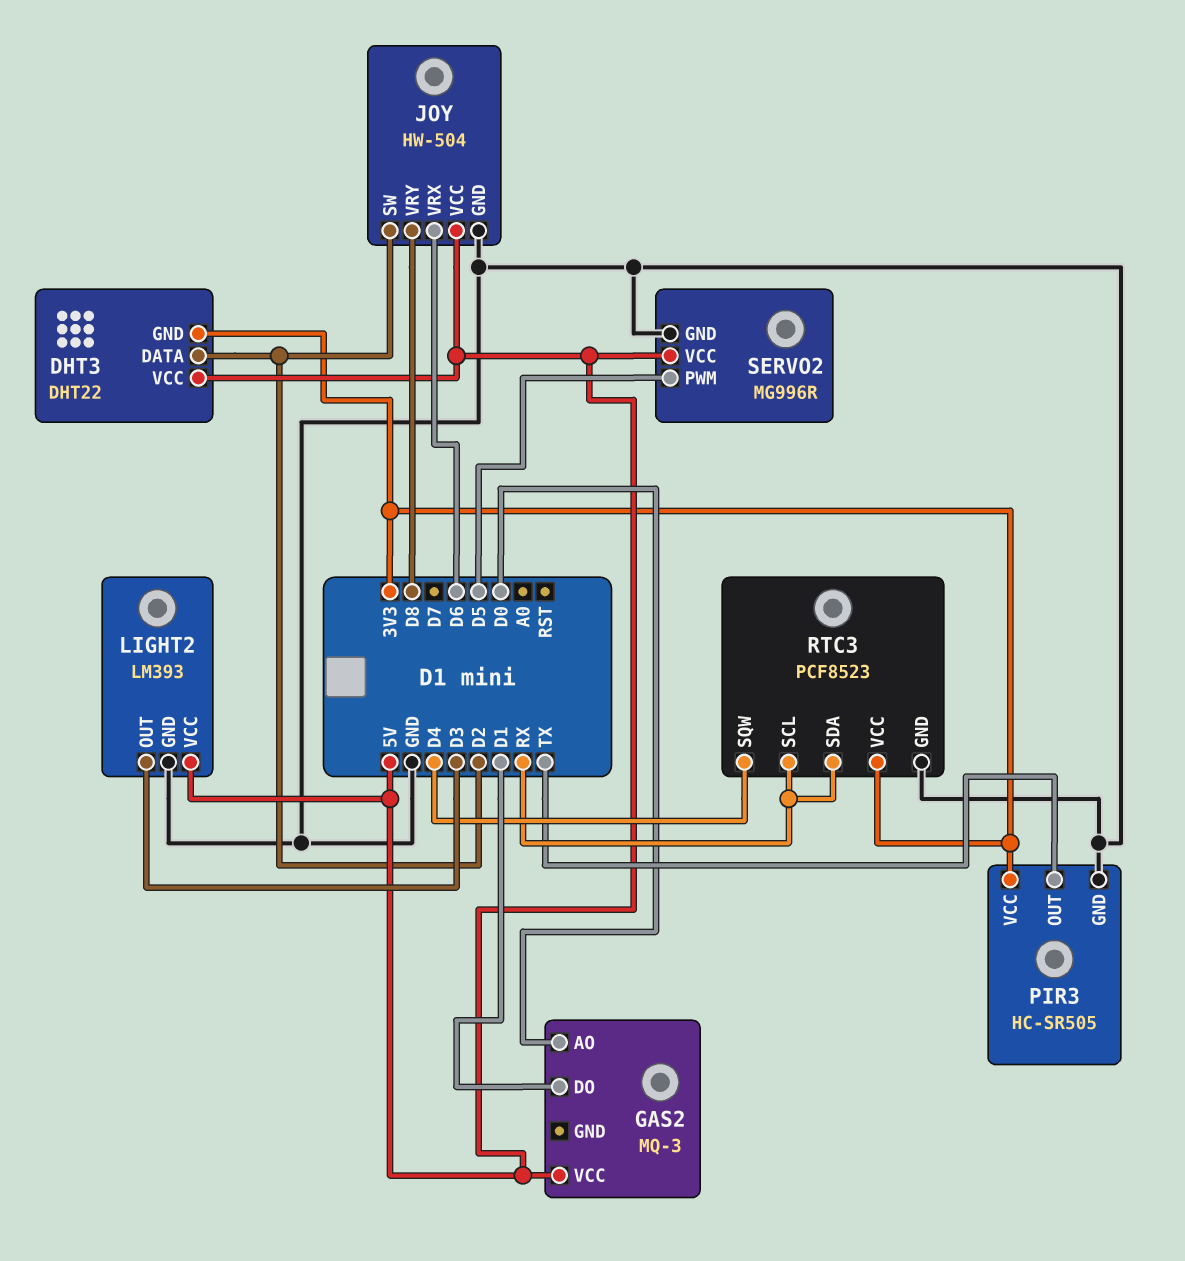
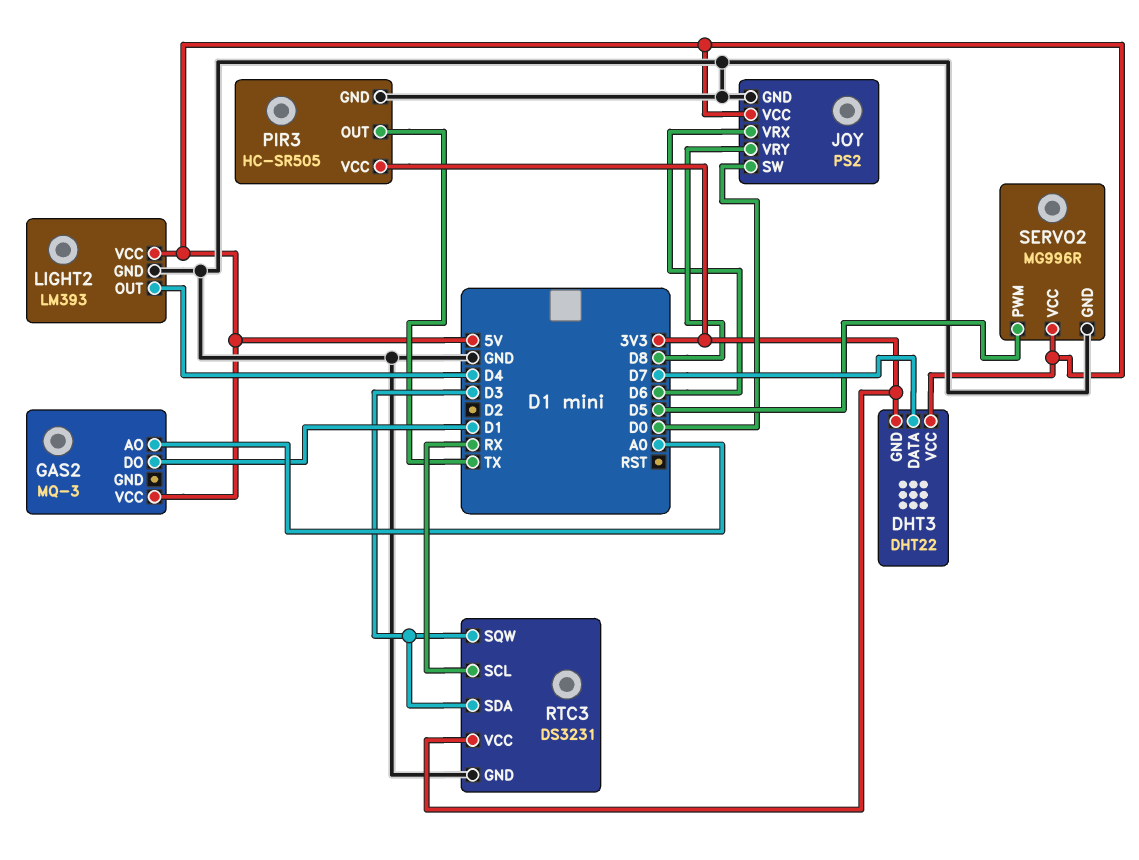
DHT3 pin DATA: D2 -> D7
GAS2 pin AO: D0 -> A0
JOY: HW-504 -> PS2
JOY pin SW: D2 -> D0
LIGHT2 pin OUT: D3 -> D4
RTC3: PCF8523 -> DS3231
RTC3 pin SDA: RX -> D3
RTC3 pin SQW: D4 -> D3

